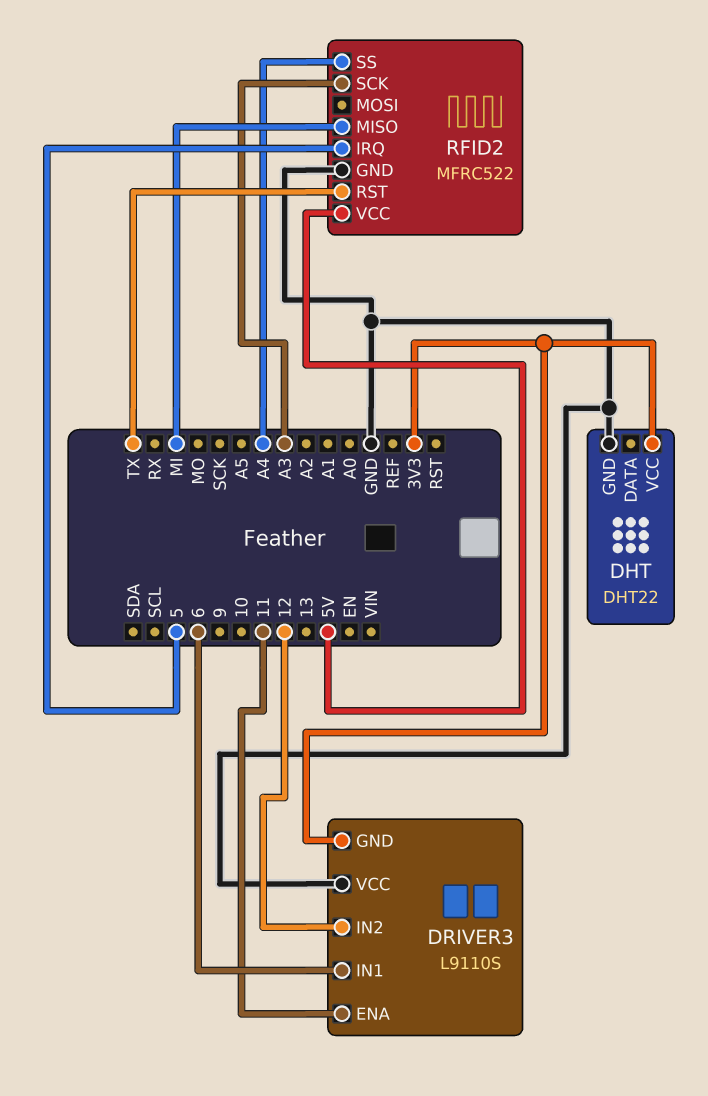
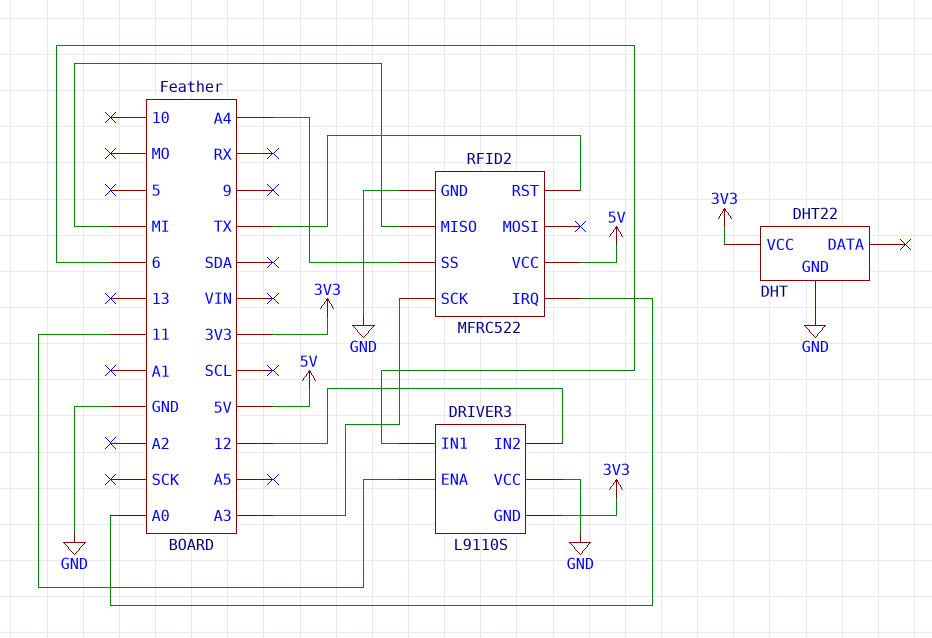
RFID2 pin IRQ: 5 -> A0

